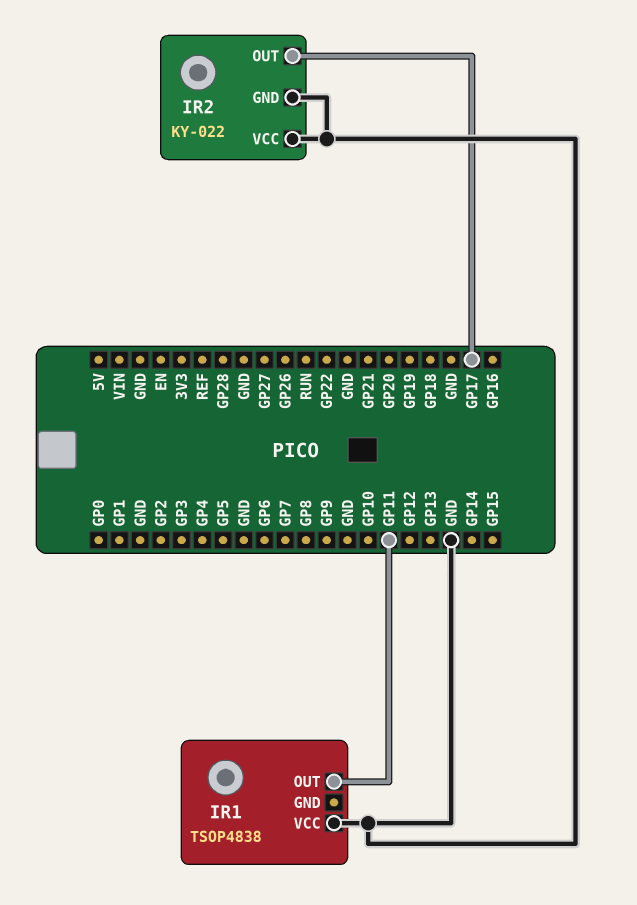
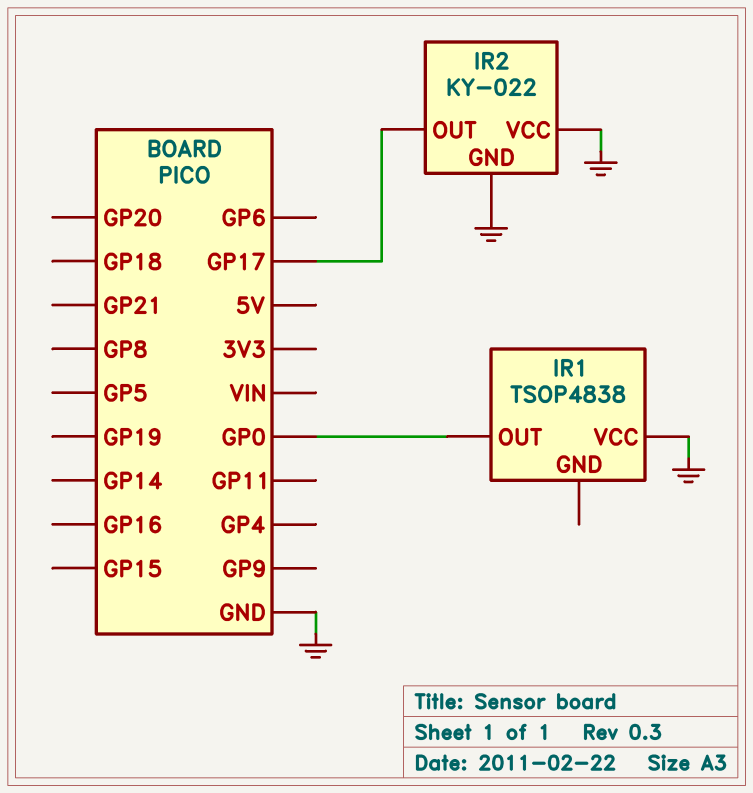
IR1 pin OUT: GP11 -> GP0

